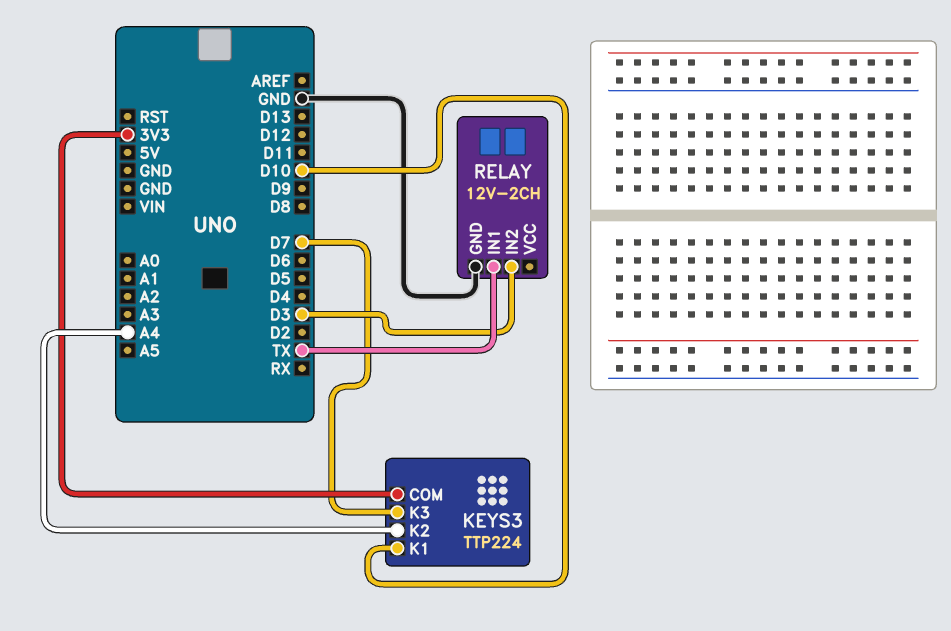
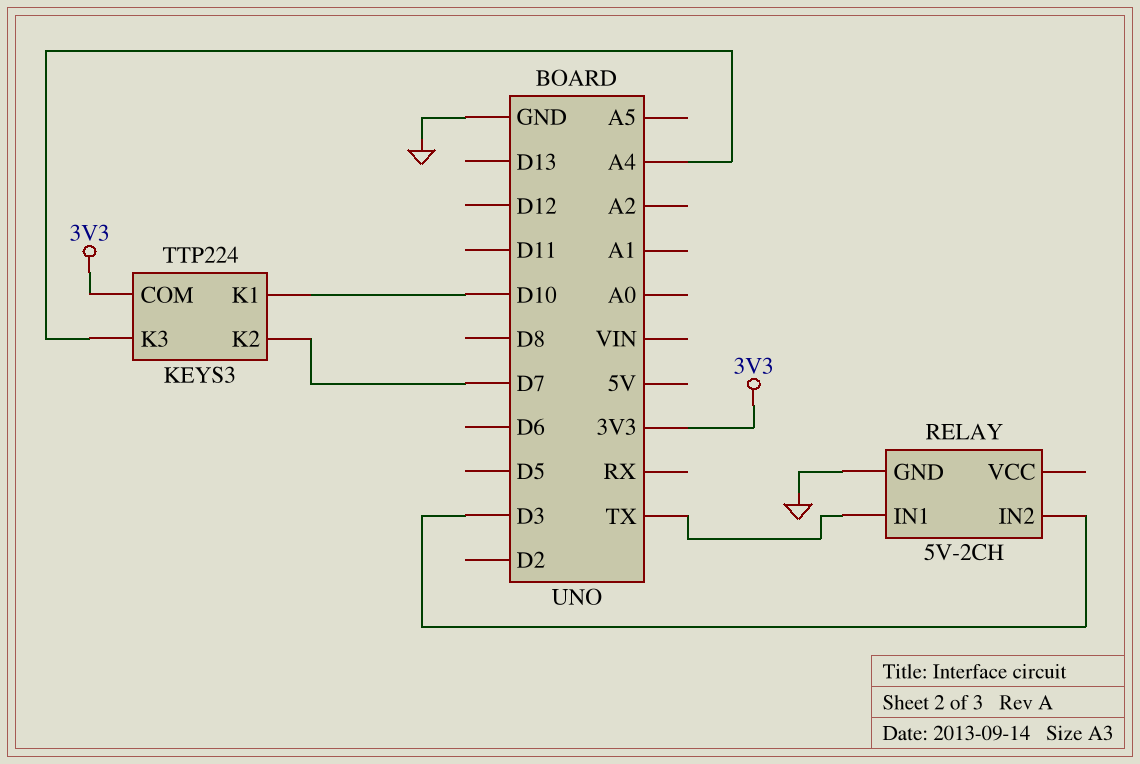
KEYS3 pin K2: A4 -> D7
KEYS3 pin K3: D7 -> A4
RELAY: 12V-2CH -> 5V-2CH

